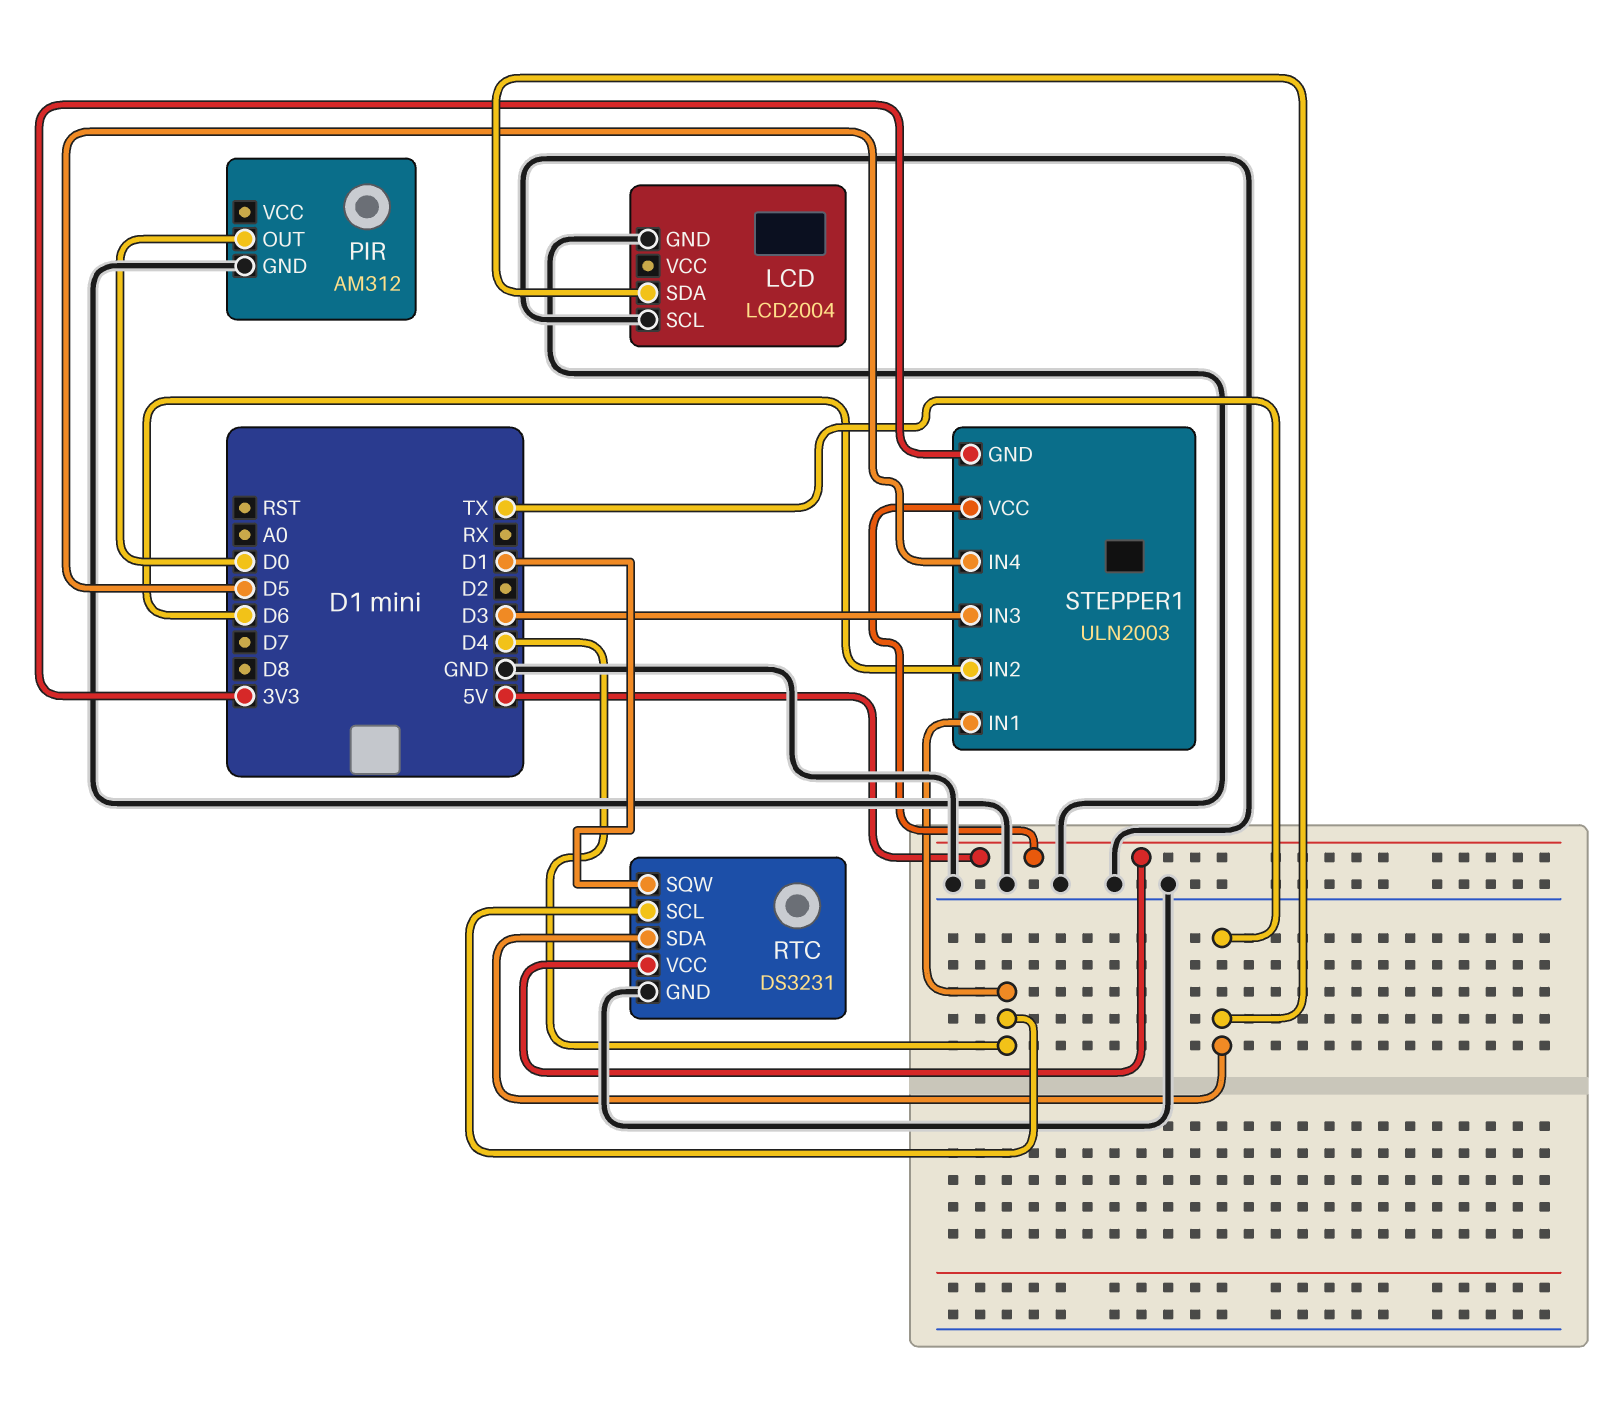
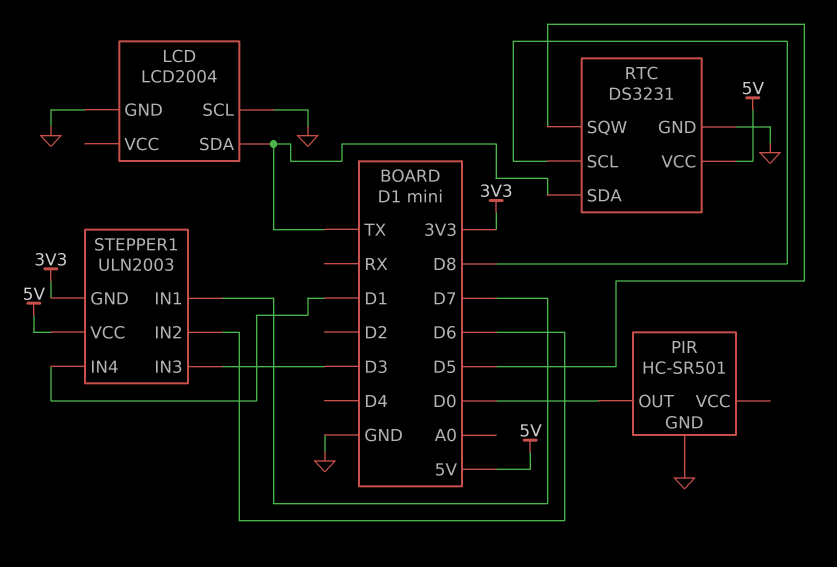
PIR: AM312 -> HC-SR501
RTC pin SCL: D4 -> D8
RTC pin SQW: D1 -> D5
STEPPER1 pin IN1: D4 -> D7
STEPPER1 pin IN4: D5 -> D1

